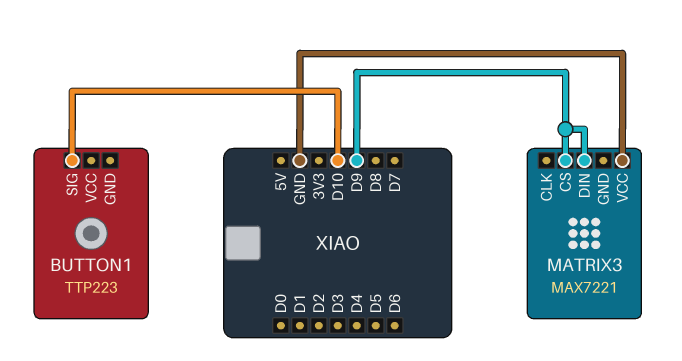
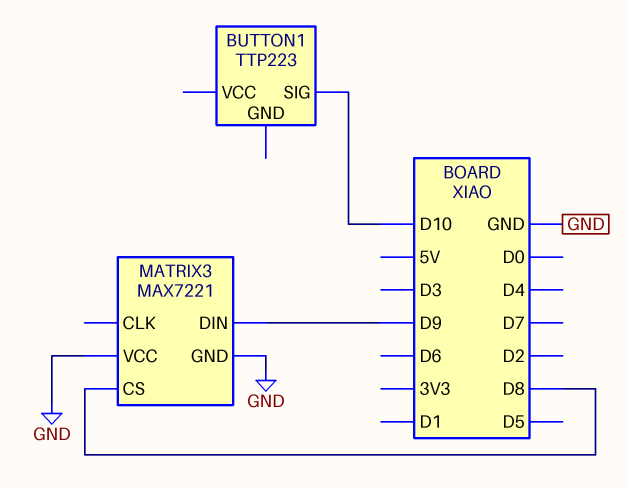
MATRIX3 pin CS: D9 -> D8
MATRIX3 pin GND: none -> GND

